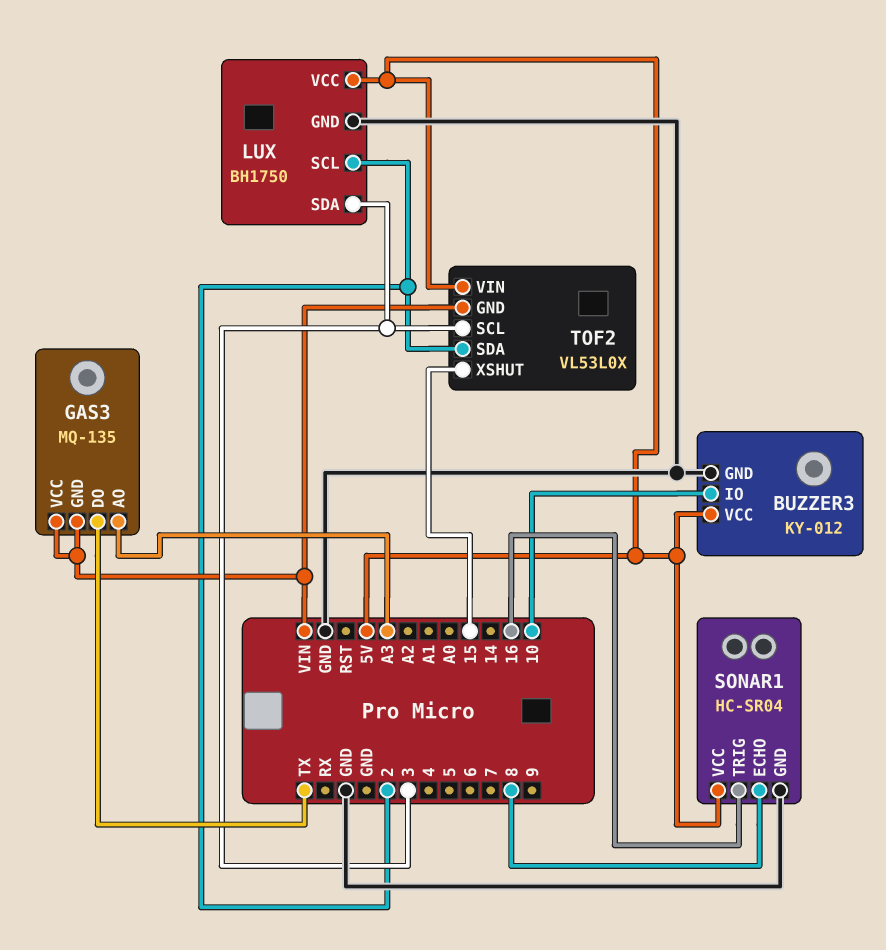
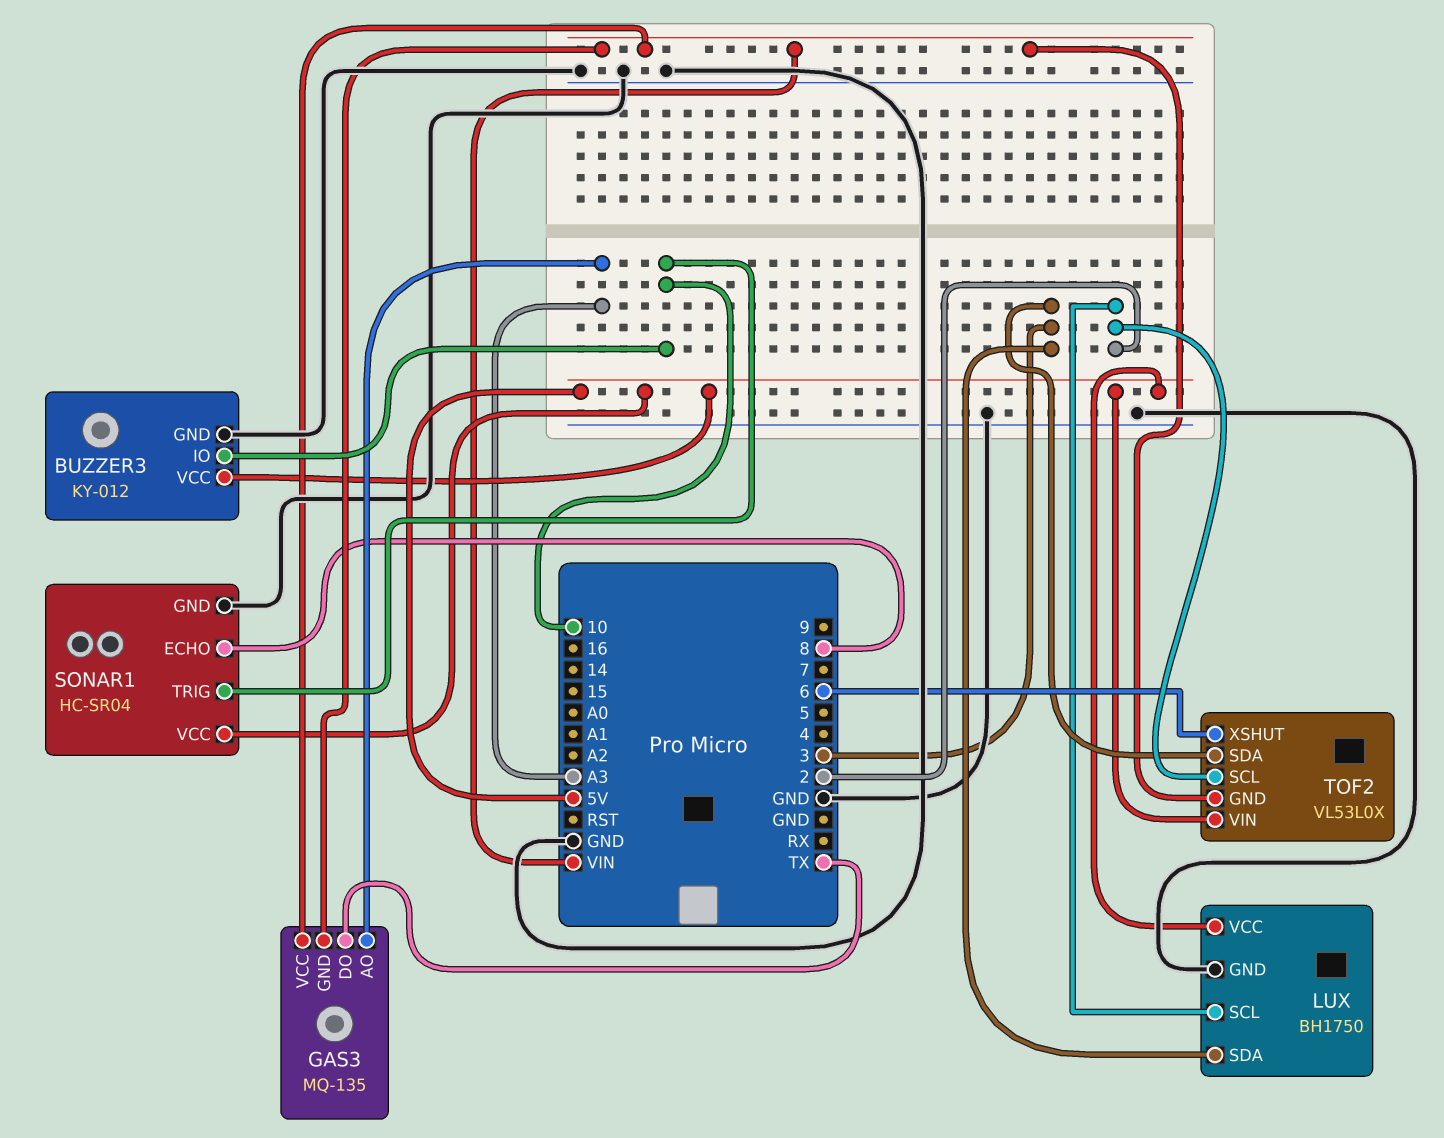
SONAR1 pin TRIG: 16 -> 10
TOF2 pin SCL: 3 -> 2
TOF2 pin SDA: 2 -> 3
TOF2 pin XSHUT: 15 -> 6

